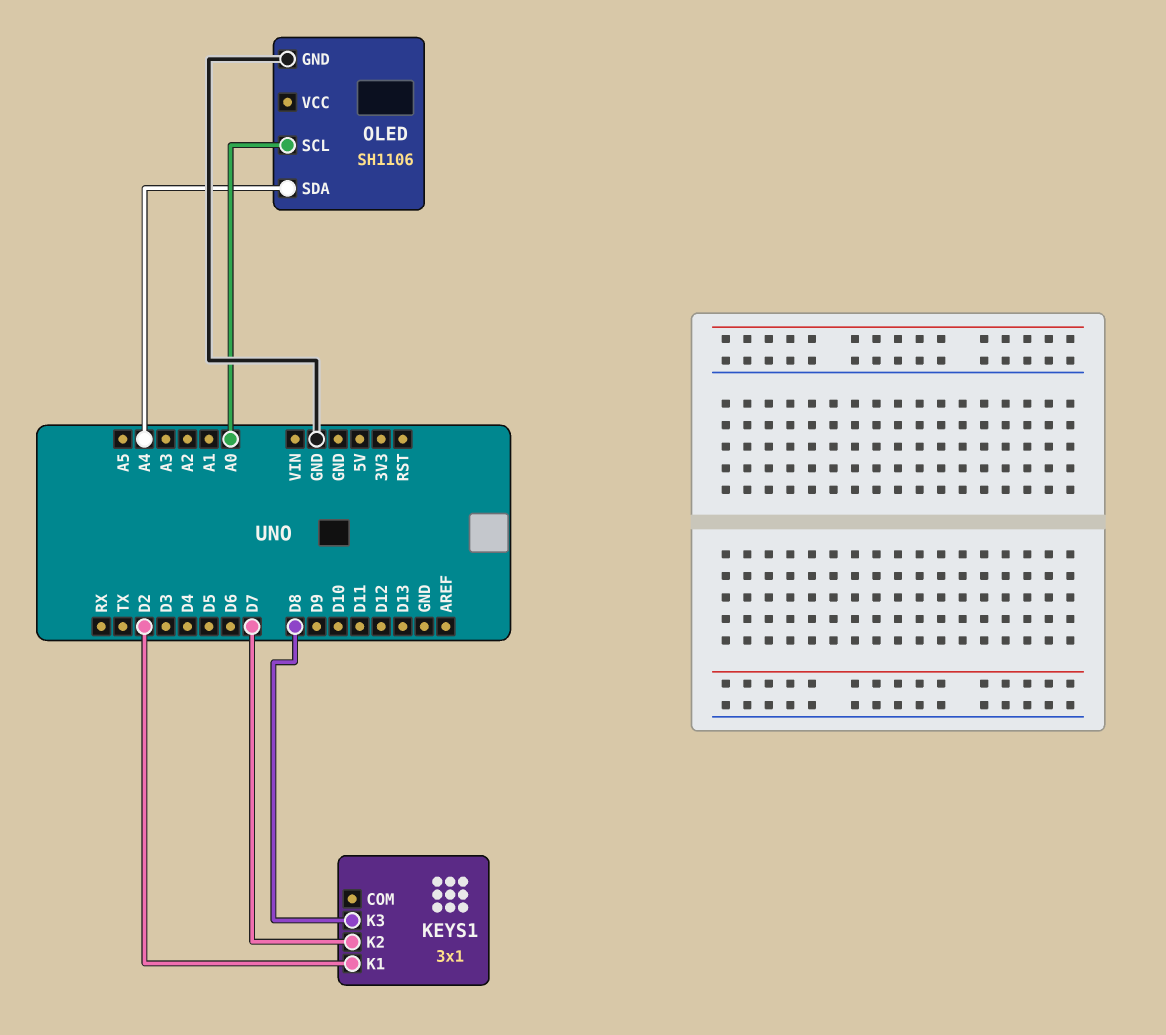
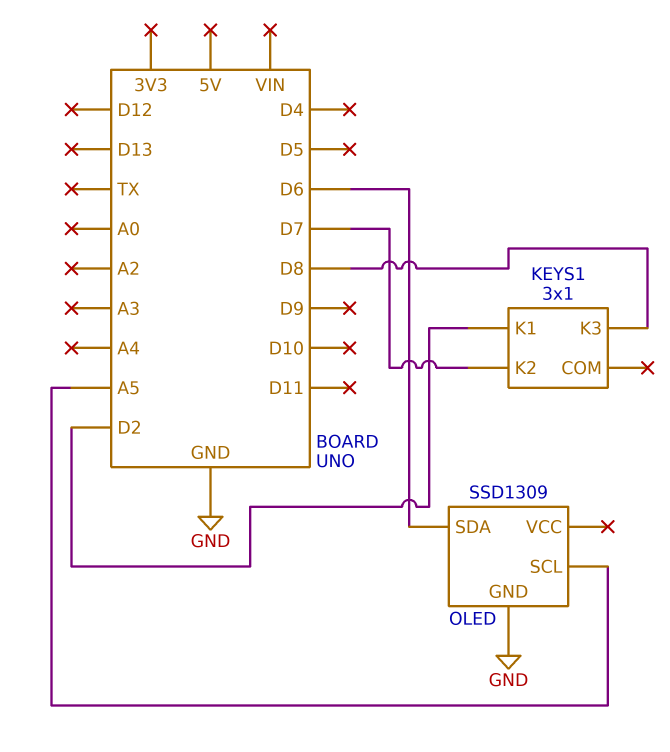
OLED: SH1106 -> SSD1309
OLED pin SCL: A0 -> A5
OLED pin SDA: A4 -> D6

